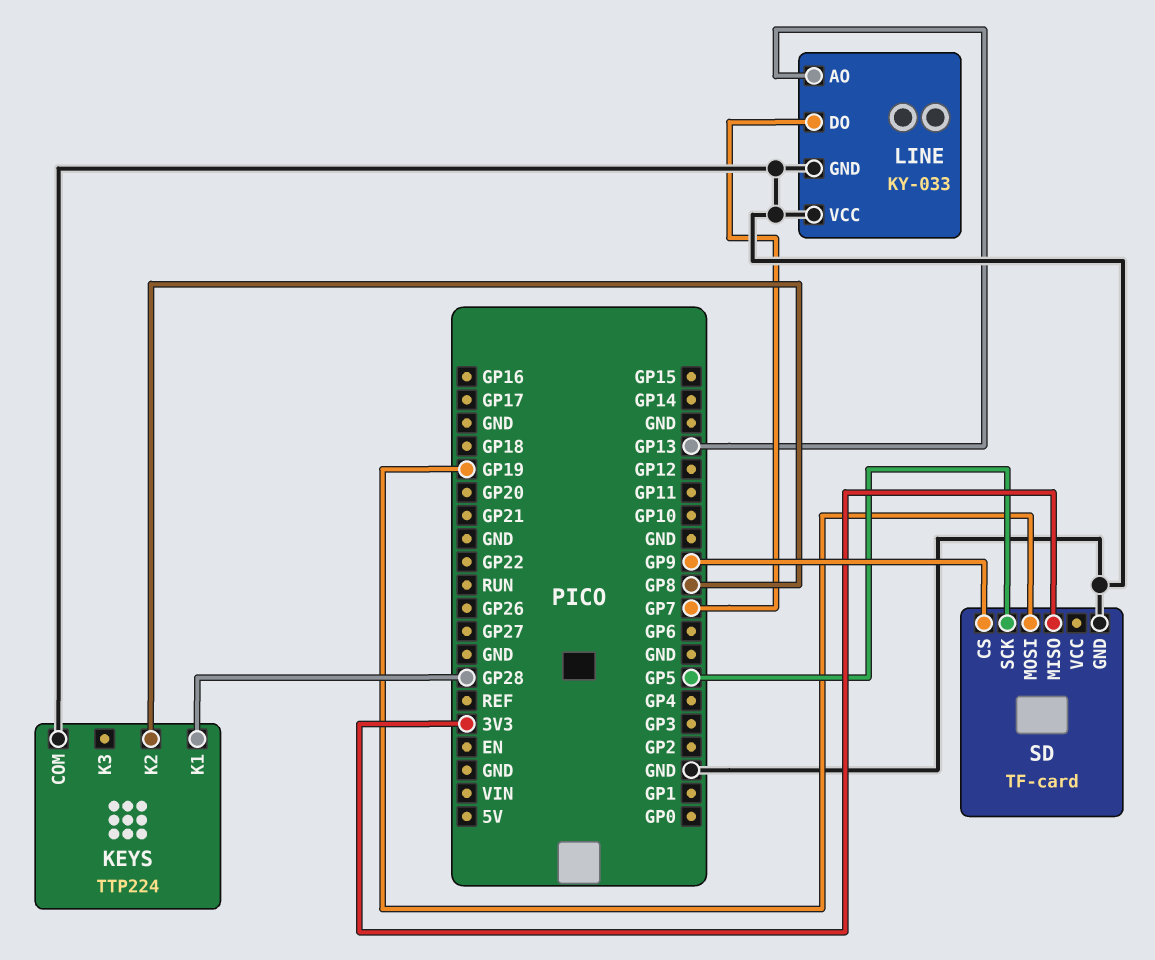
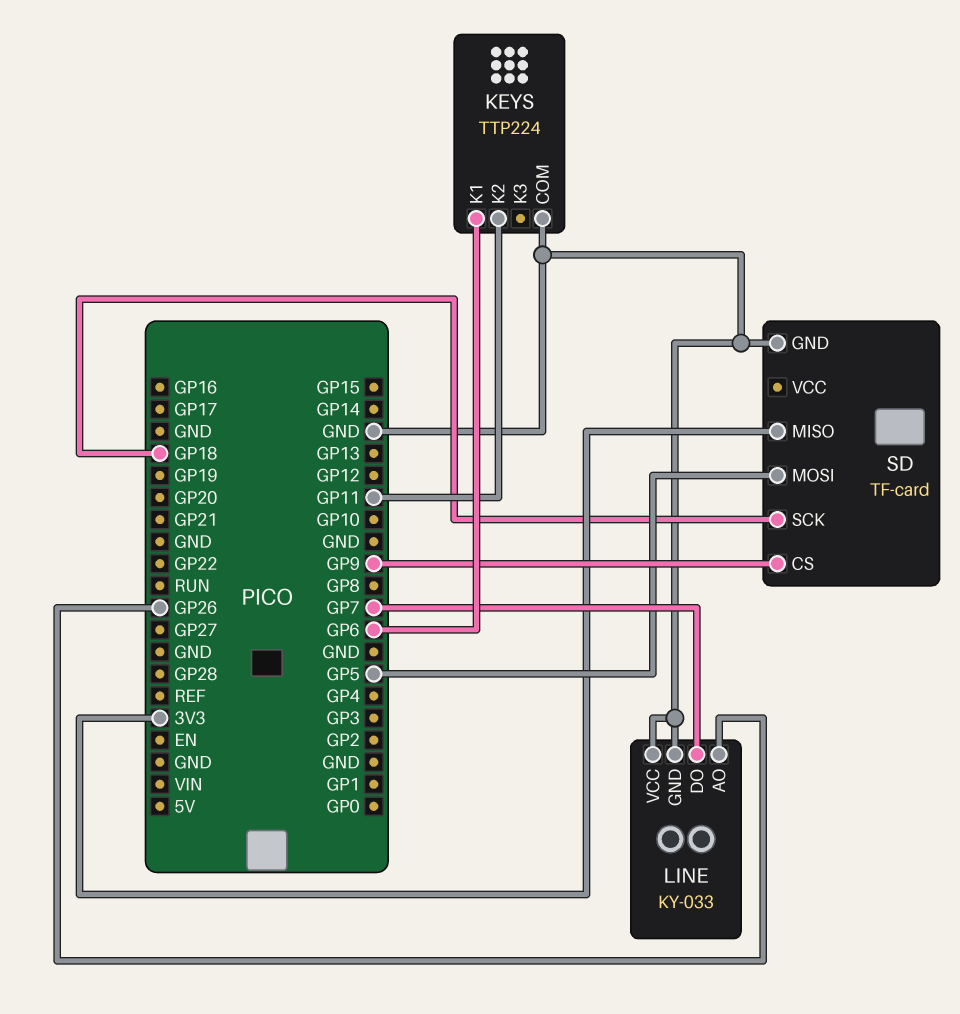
KEYS pin K1: GP28 -> GP6
KEYS pin K2: GP8 -> GP11
LINE pin AO: GP13 -> GP26
SD pin MOSI: GP19 -> GP5
SD pin SCK: GP5 -> GP18

